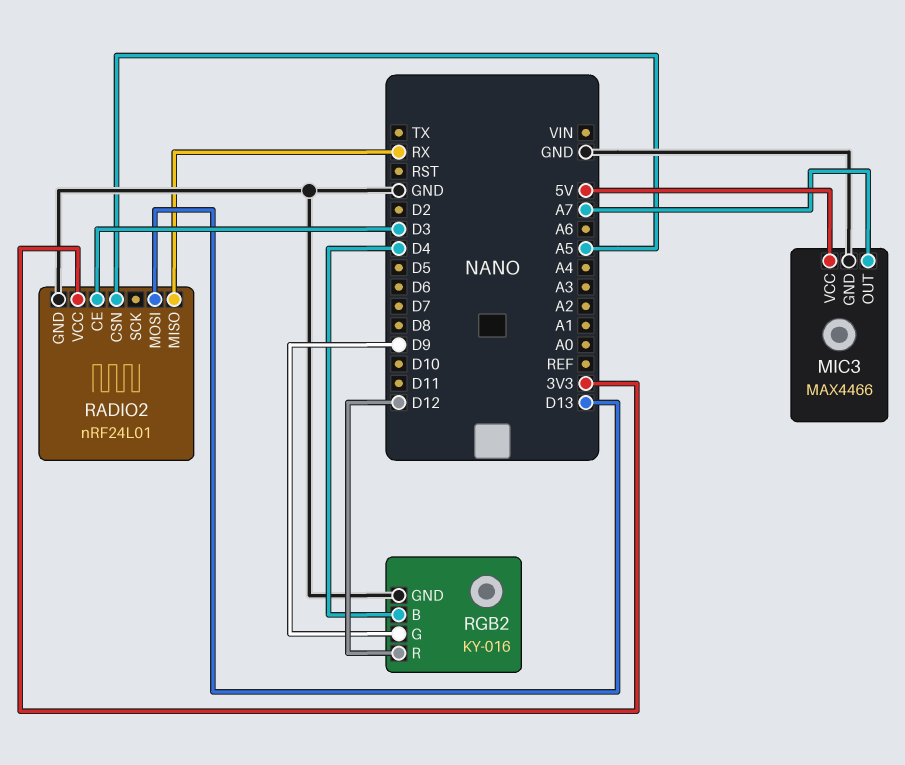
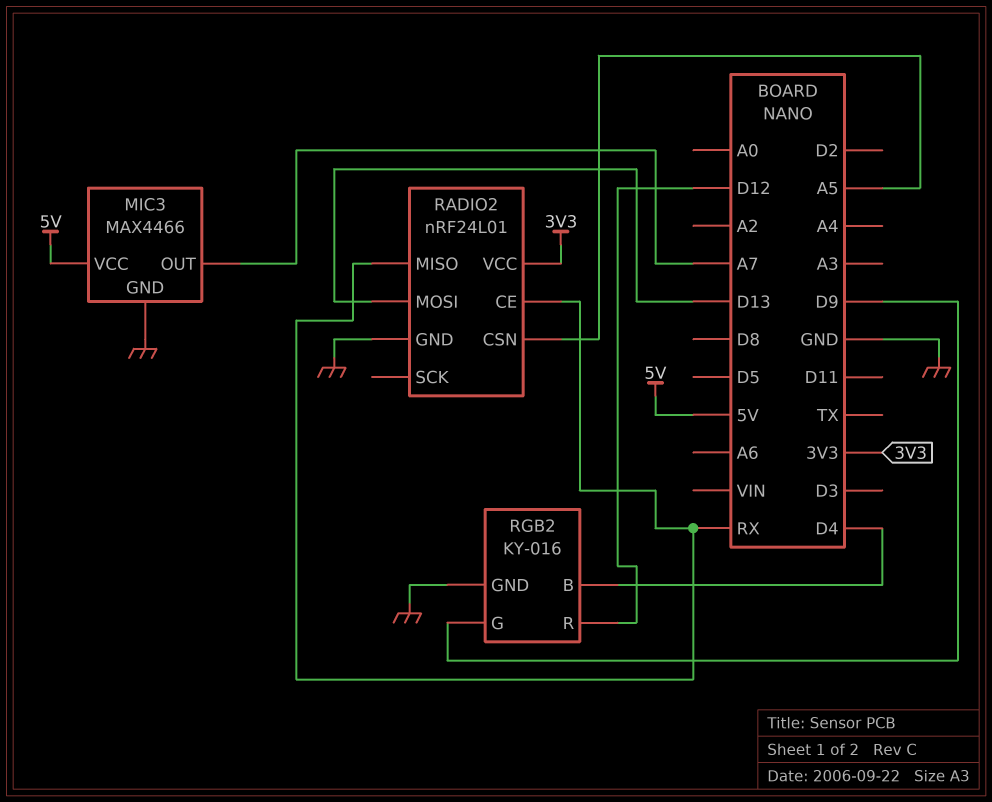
RADIO2 pin CE: D3 -> RX

